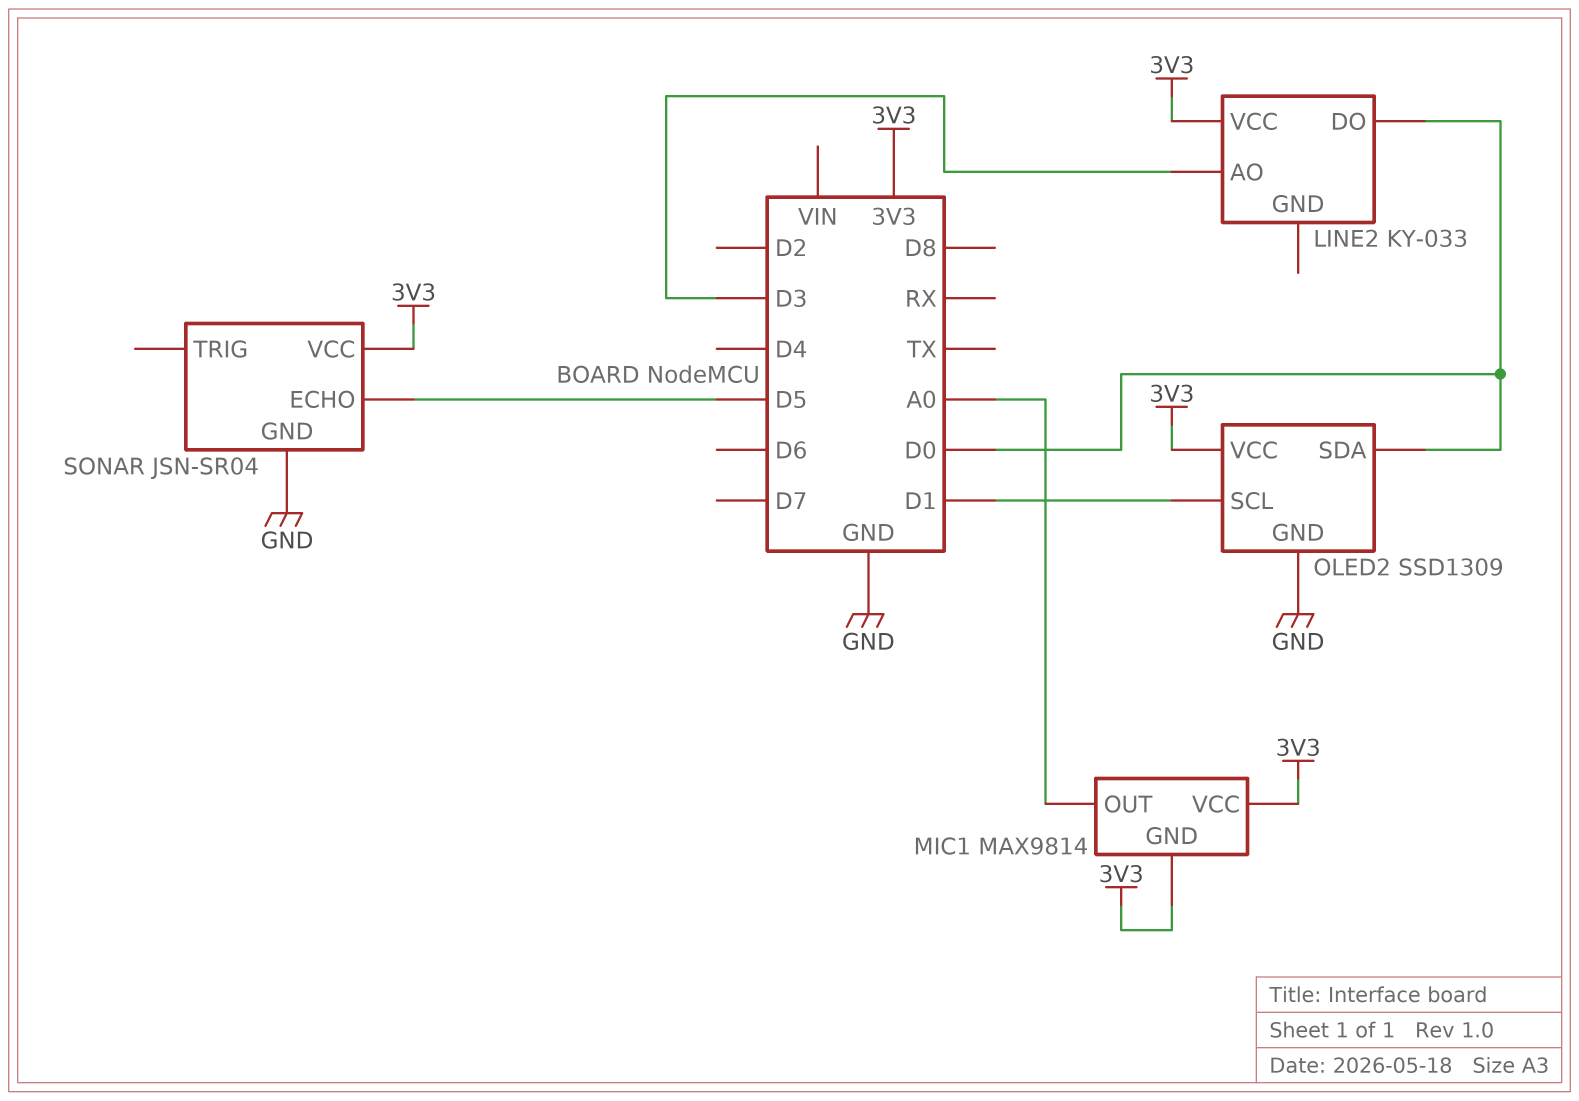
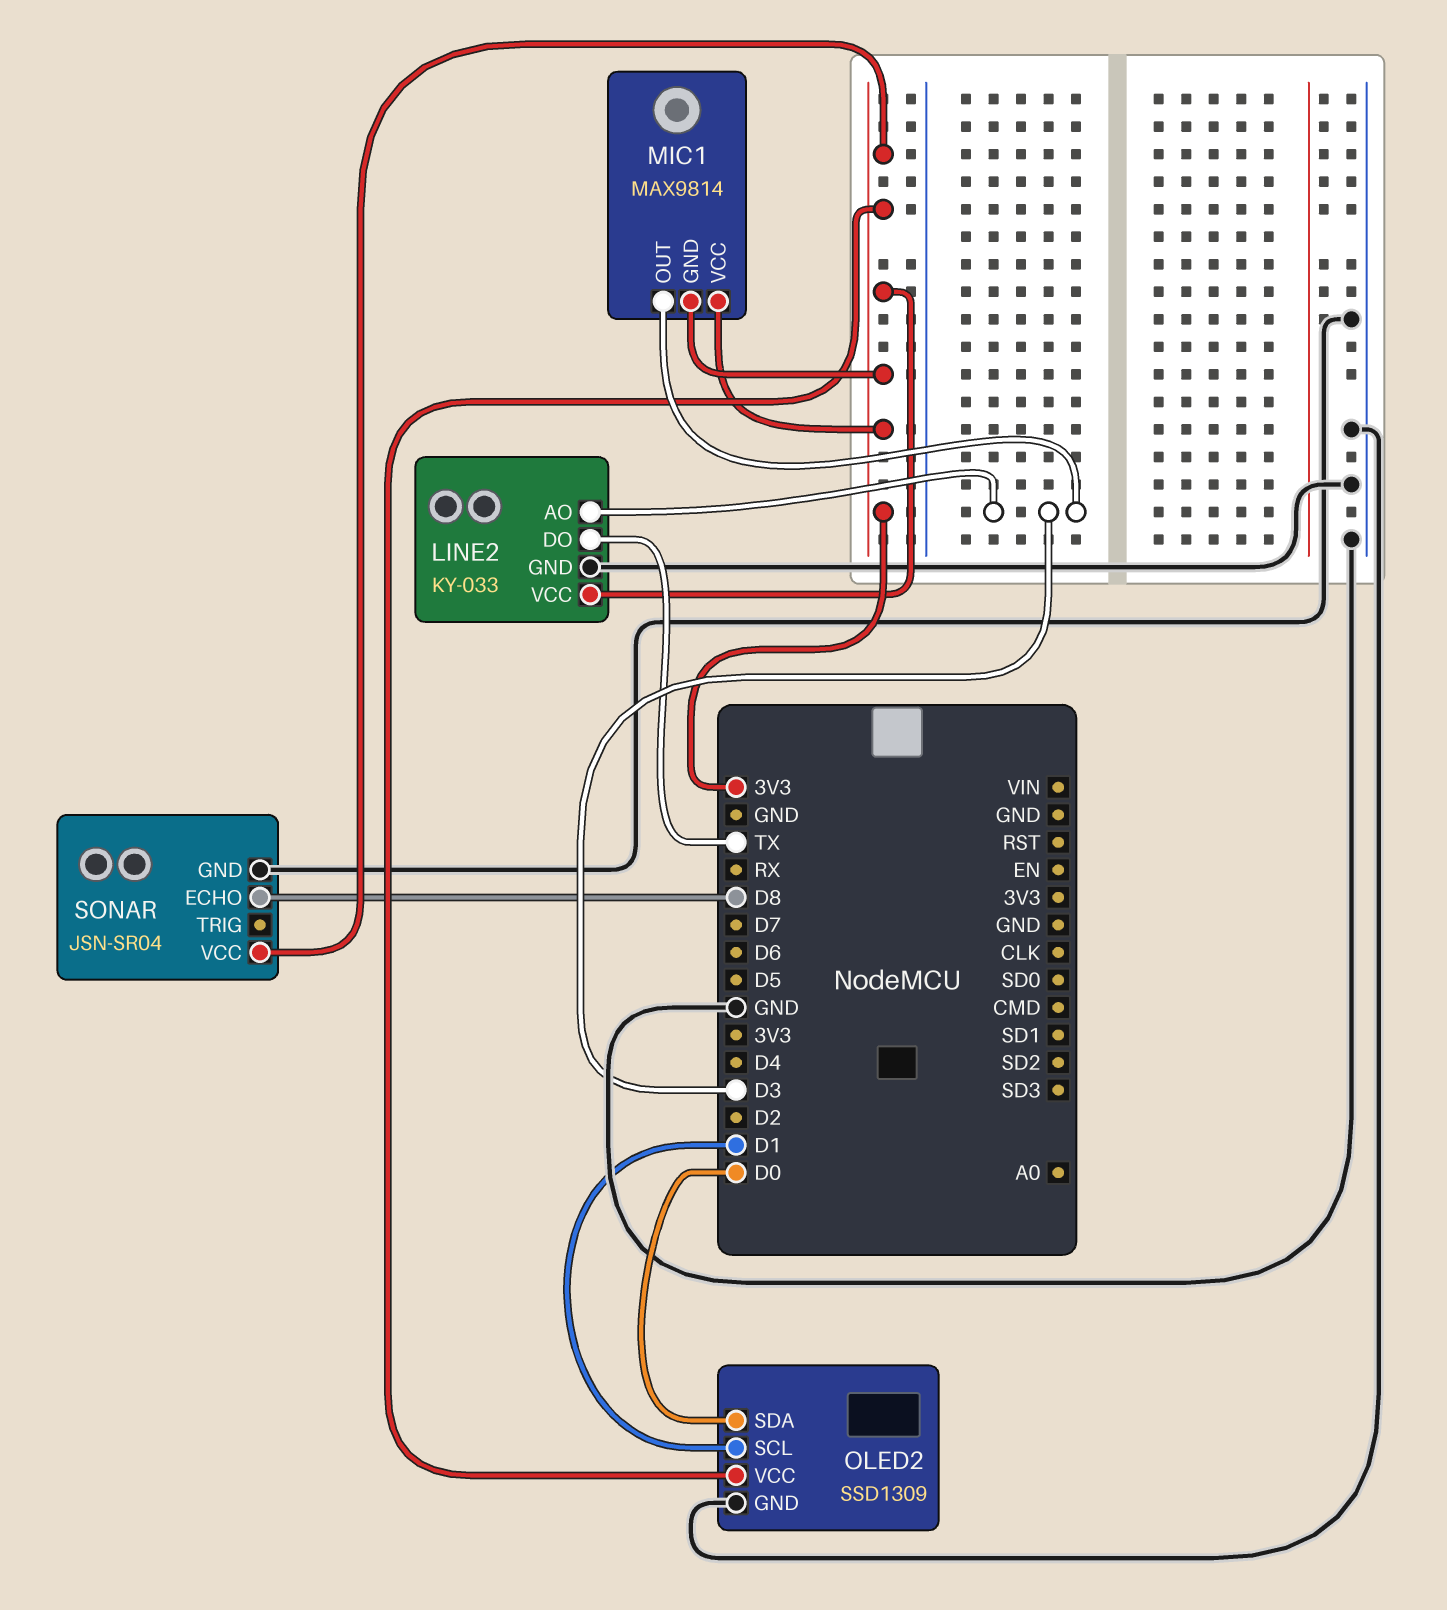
LINE2 pin DO: D0 -> TX
LINE2 pin GND: none -> GND
MIC1 pin OUT: A0 -> D3
SONAR pin ECHO: D5 -> D8

